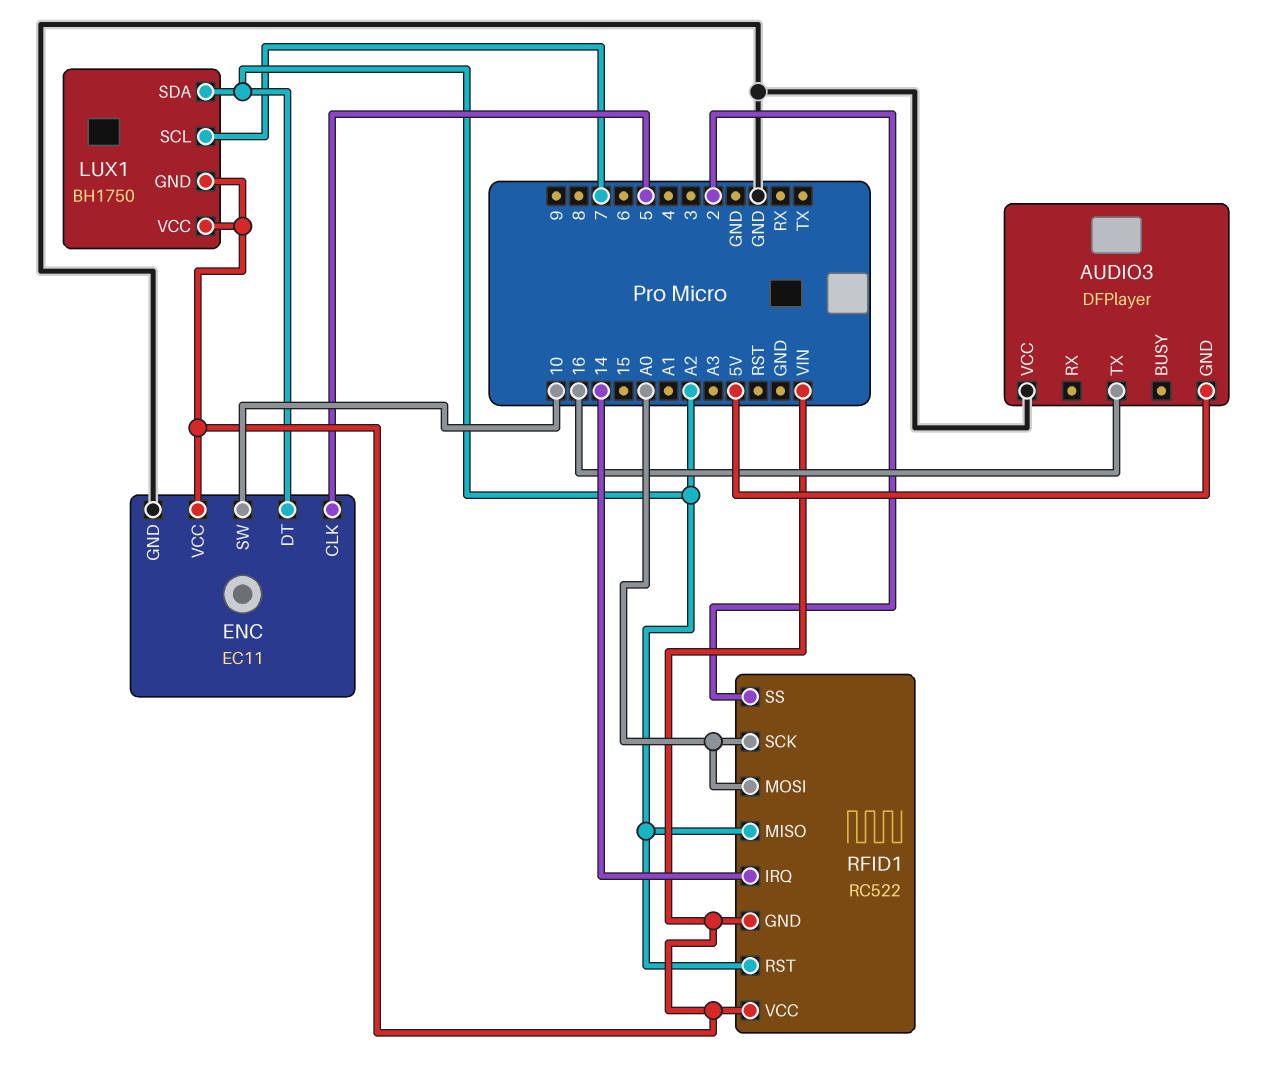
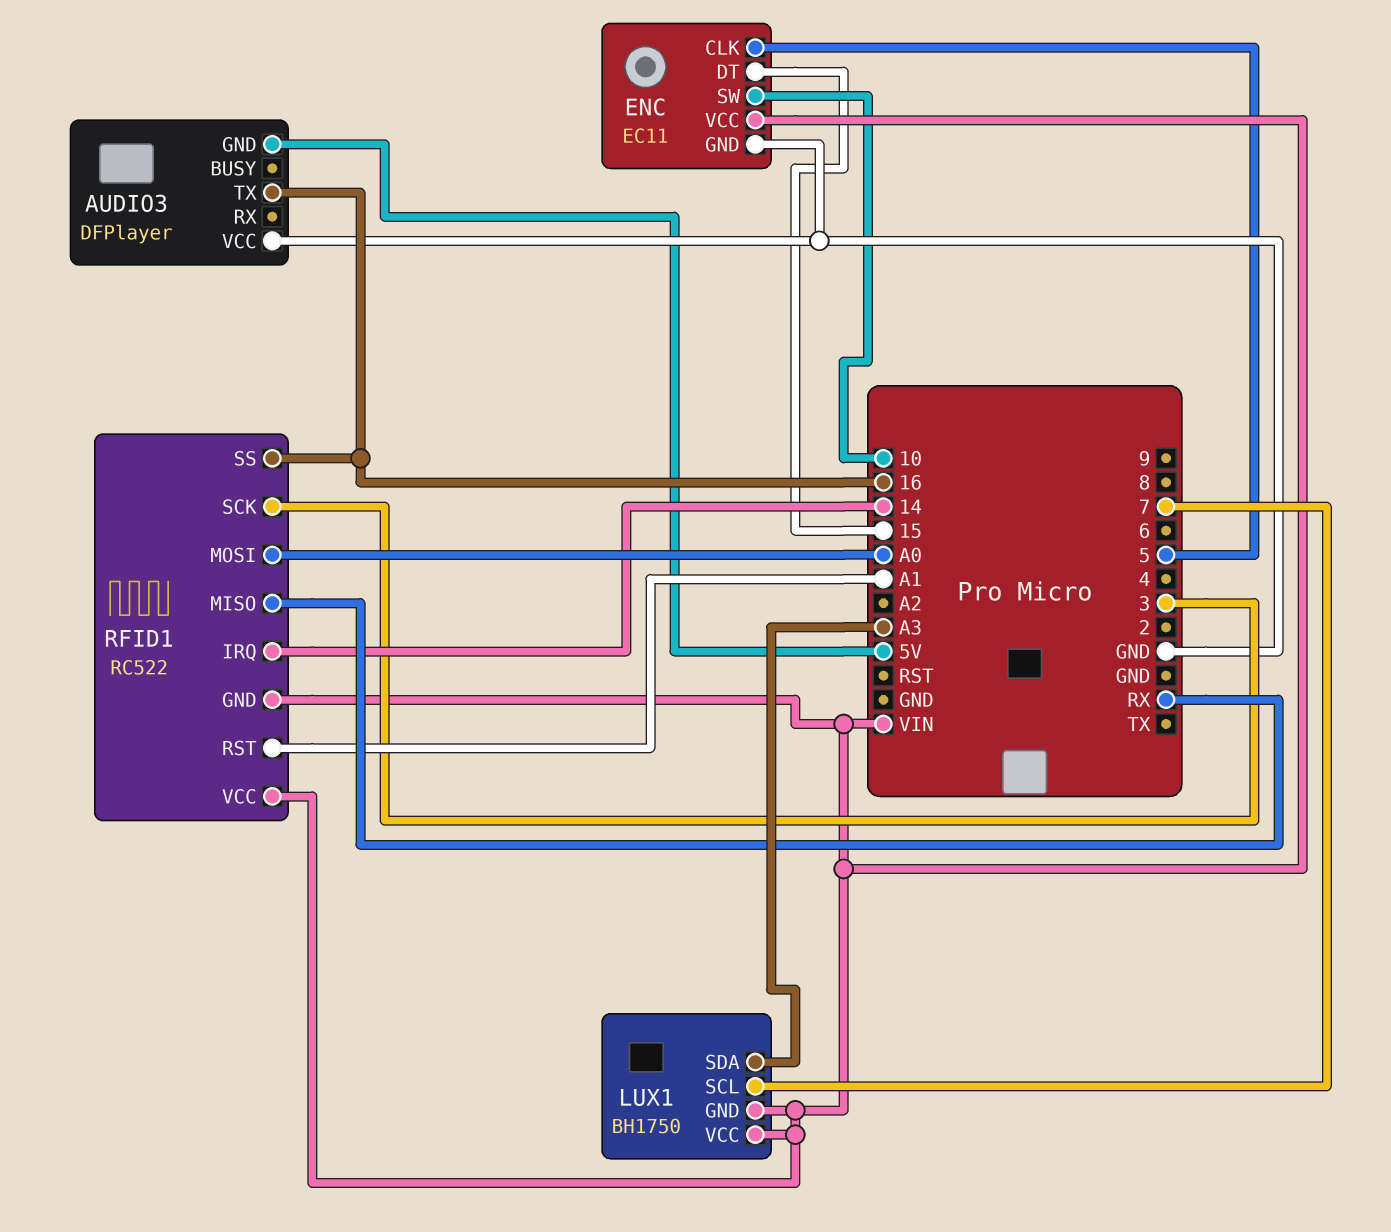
ENC pin DT: A2 -> 15
LUX1 pin SDA: A2 -> A3
RFID1 pin MISO: A2 -> RX
RFID1 pin RST: A2 -> A1
RFID1 pin SCK: A0 -> 3
RFID1 pin SS: 2 -> 16

